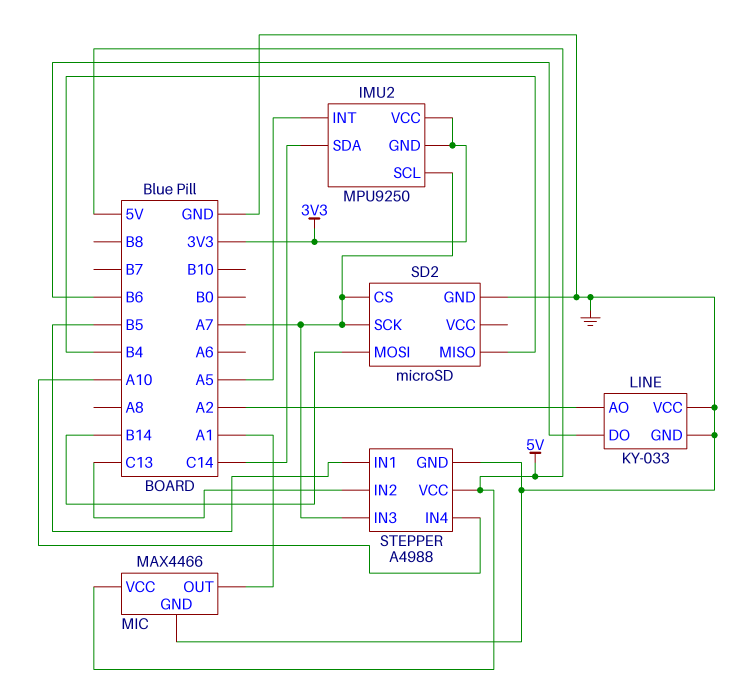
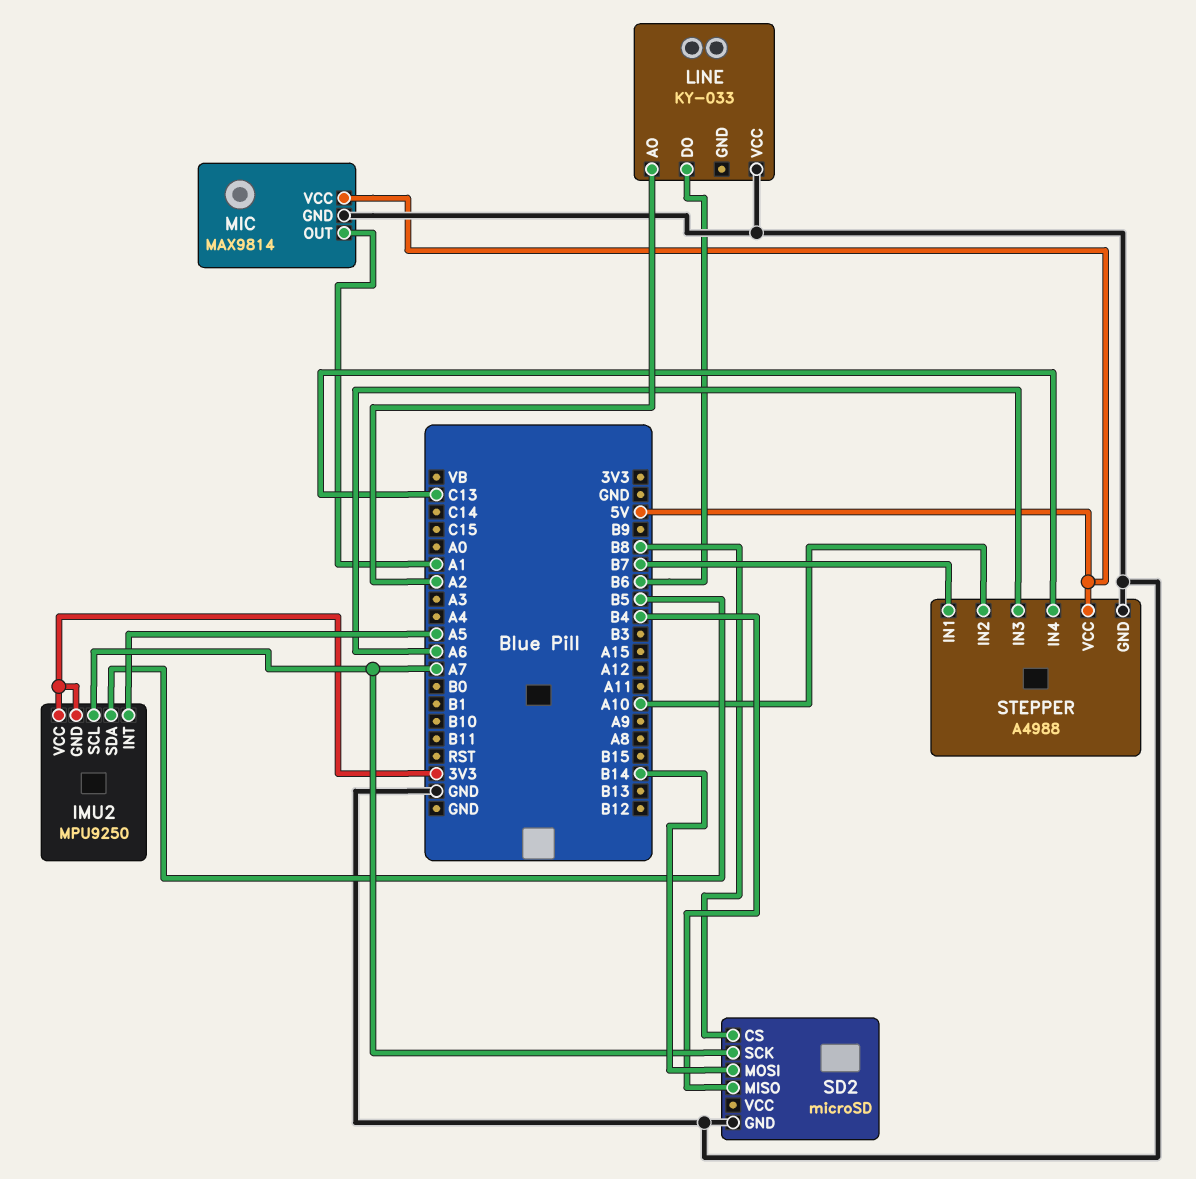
IMU2 pin SDA: C14 -> B5
LINE pin GND: GND -> none
MIC: MAX4466 -> MAX9814
SD2 pin CS: A7 -> B8
STEPPER pin IN1: B5 -> B7
STEPPER pin IN2: C13 -> A10
STEPPER pin IN3: A7 -> A6
STEPPER pin IN4: A10 -> C13

